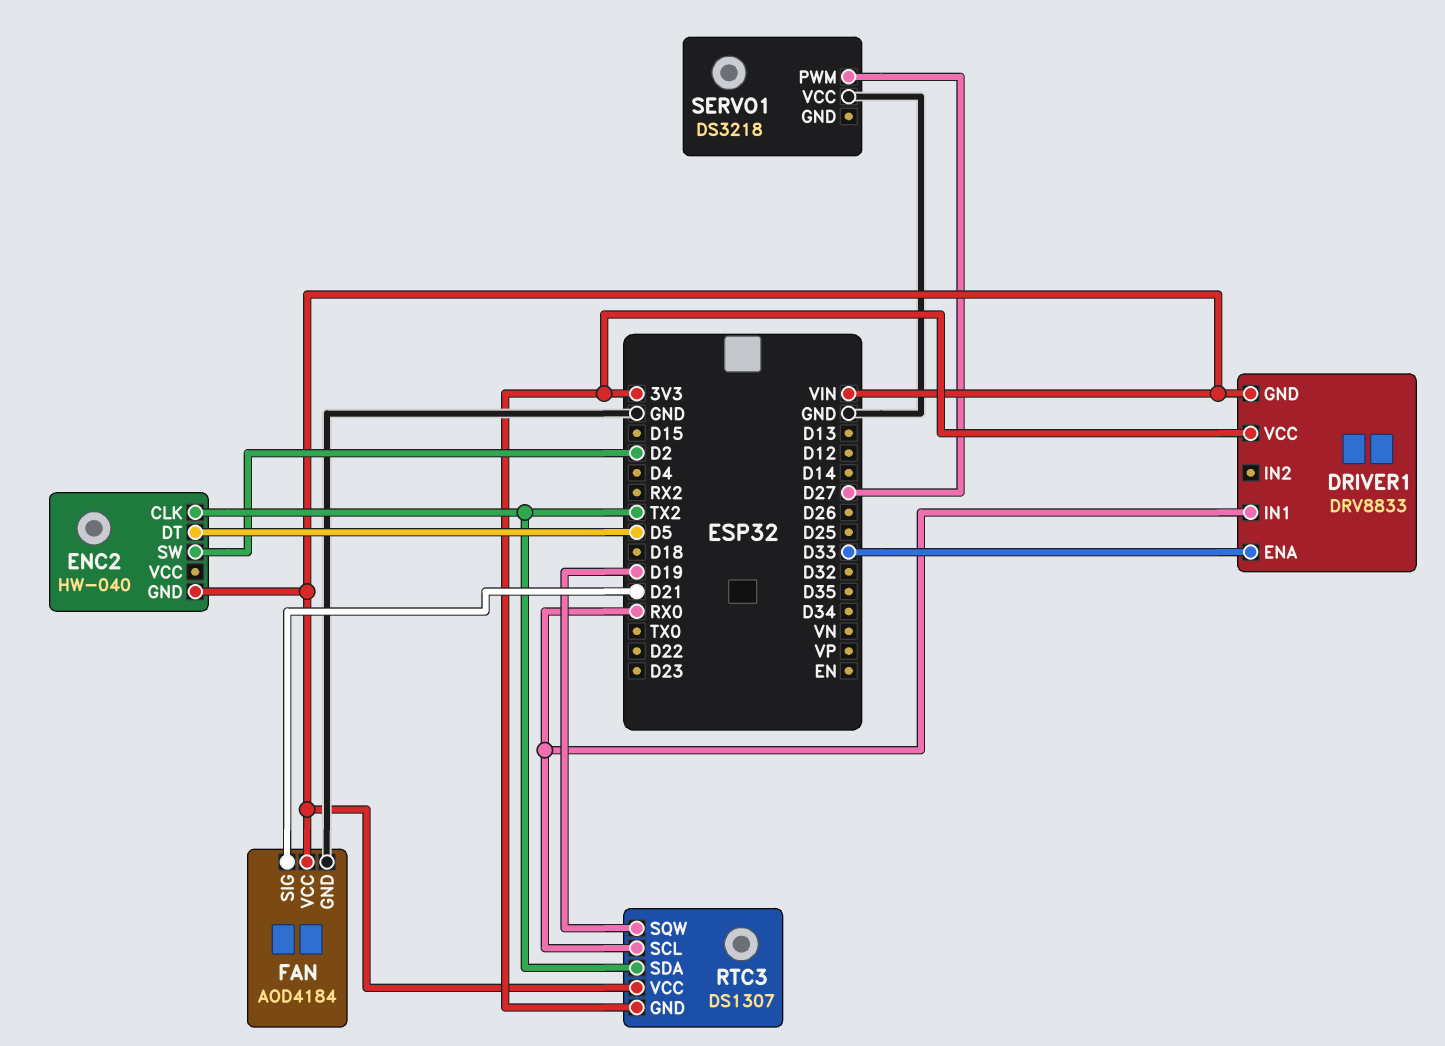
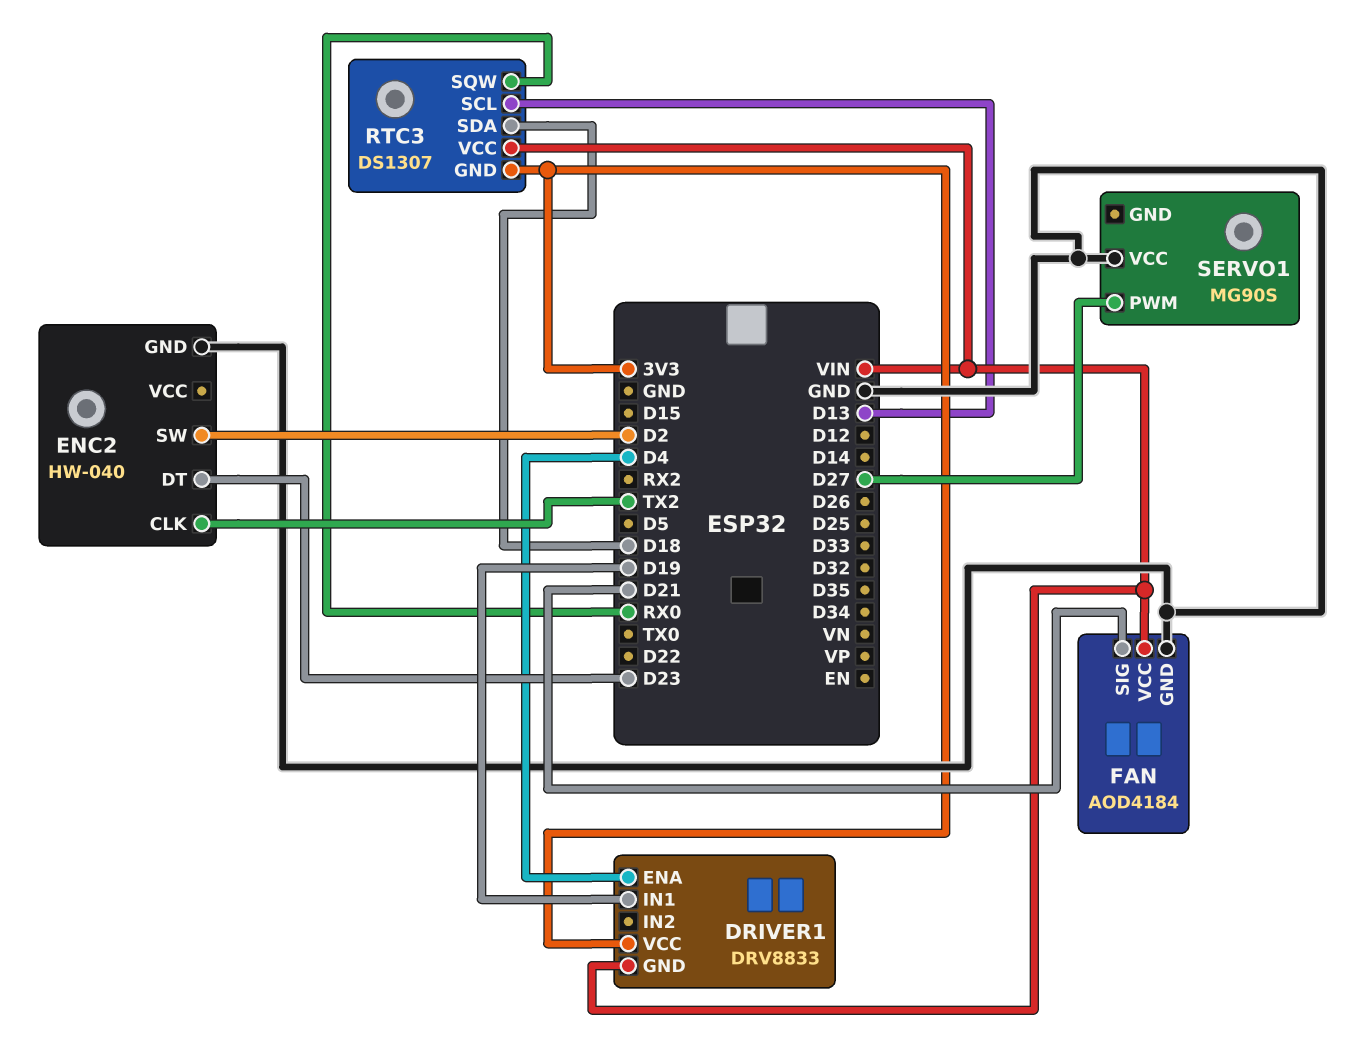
DRIVER1 pin ENA: D33 -> D4
DRIVER1 pin IN1: RX0 -> D19
ENC2 pin DT: D5 -> D23
ENC2 pin GND: VIN -> GND
RTC3 pin SCL: RX0 -> D13
RTC3 pin SDA: TX2 -> D18
RTC3 pin SQW: D19 -> RX0
SERVO1: DS3218 -> MG90S

